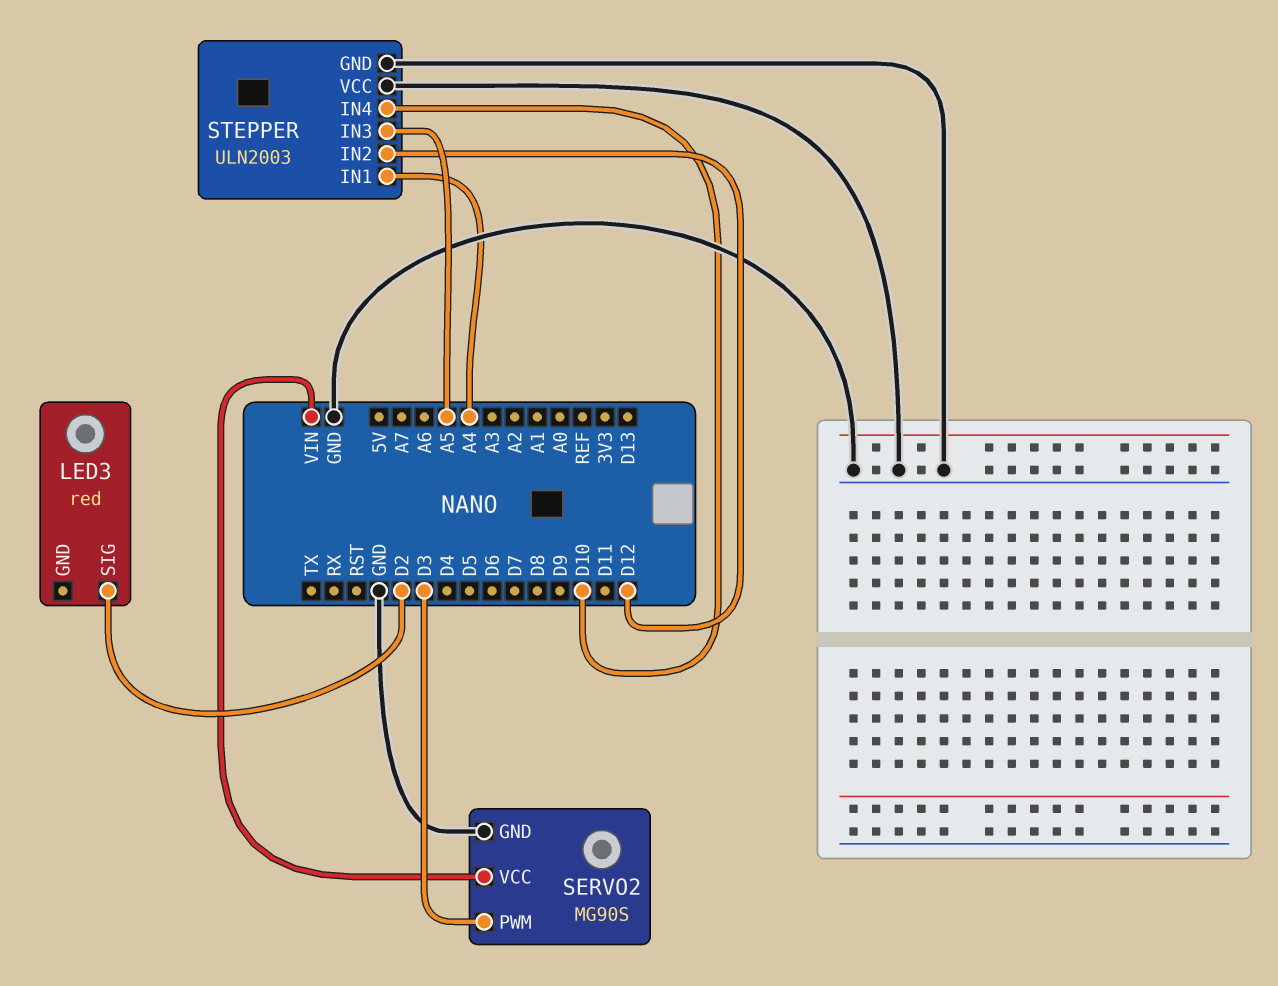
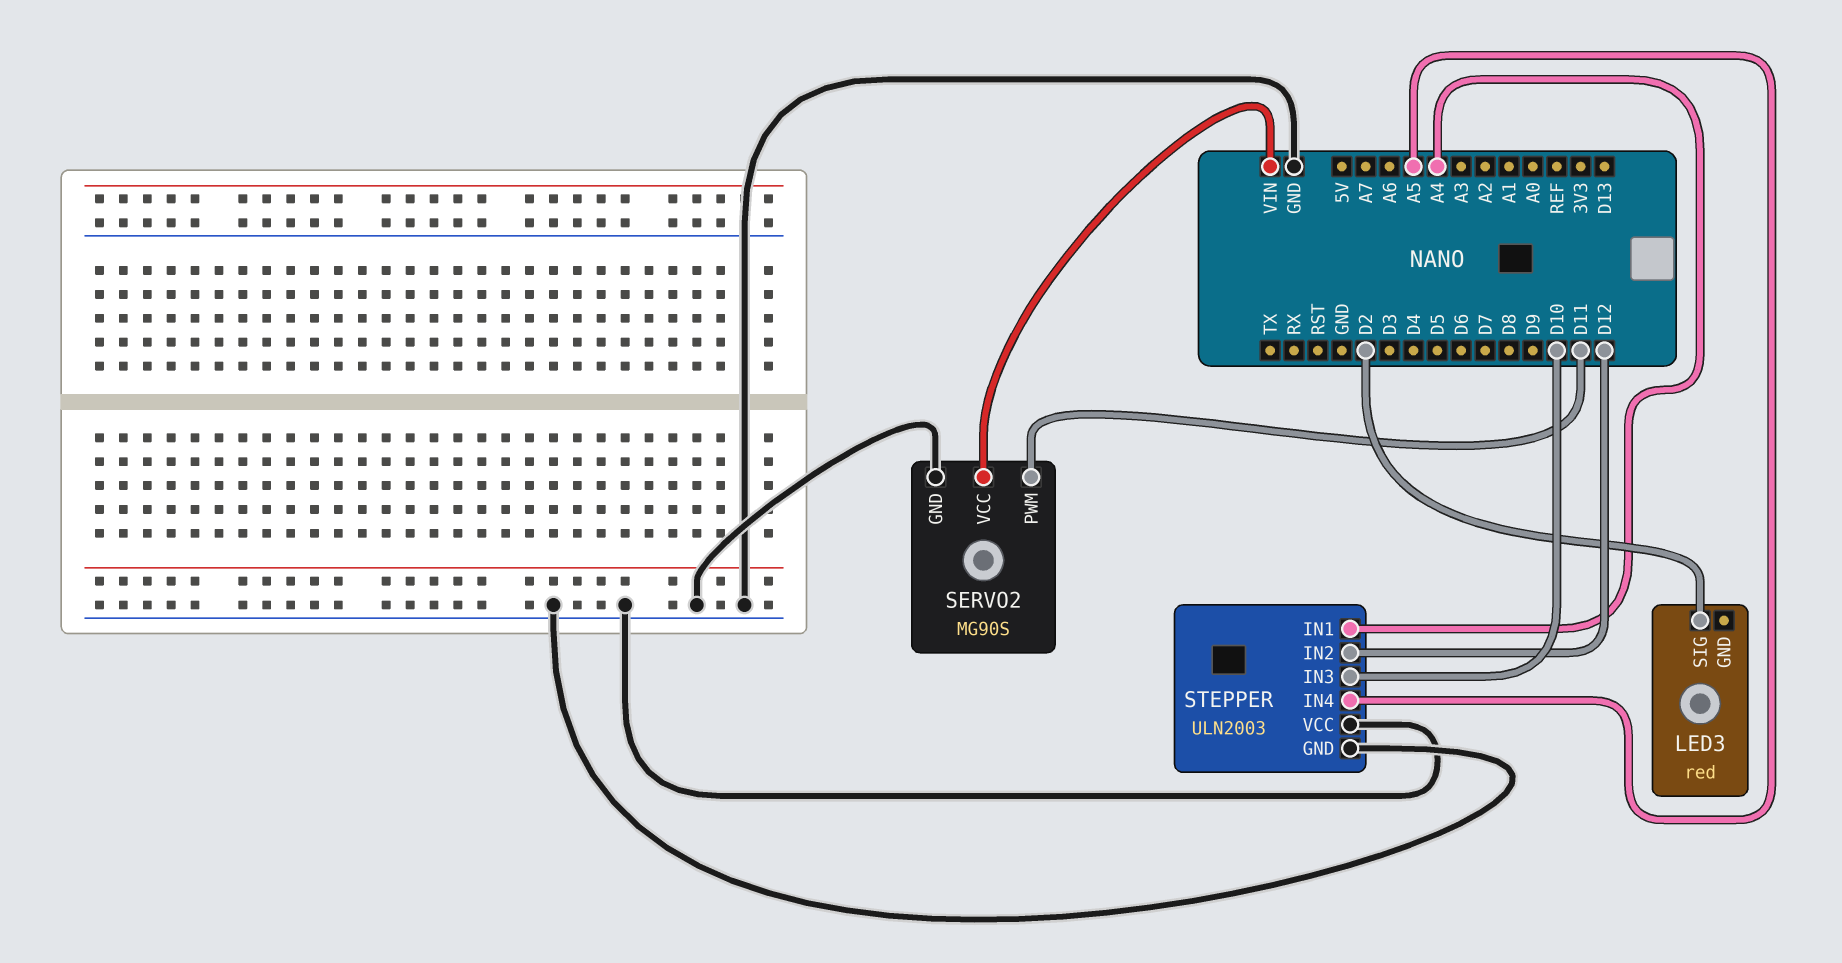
SERVO2 pin PWM: D3 -> D11
STEPPER pin IN3: A5 -> D10
STEPPER pin IN4: D10 -> A5

